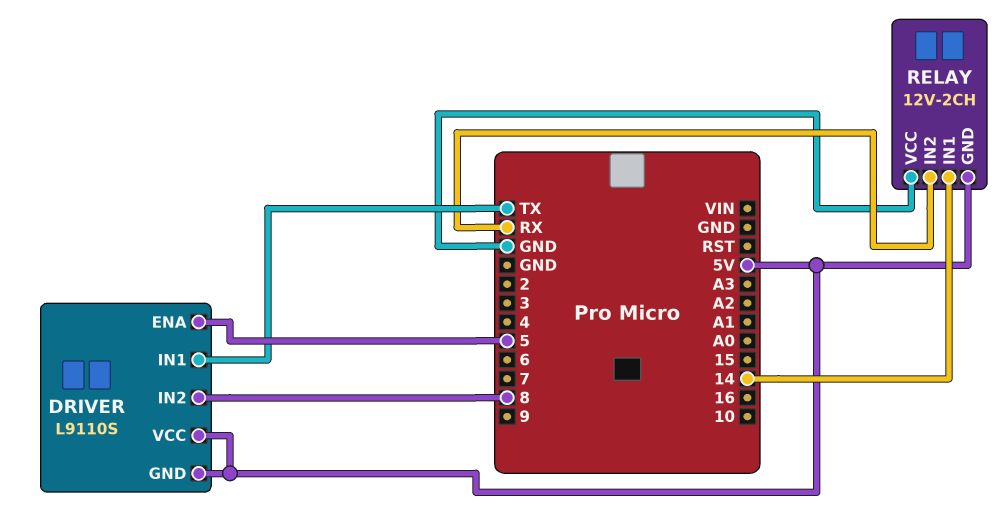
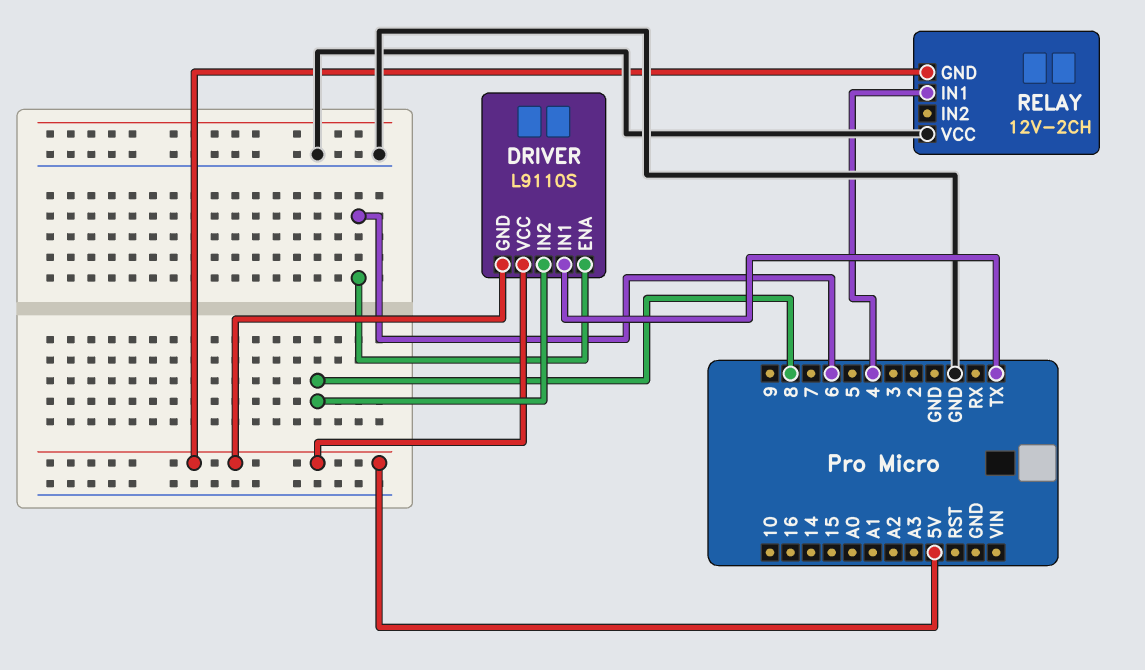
DRIVER pin ENA: 5 -> 6
RELAY pin IN1: 14 -> 4
RELAY pin IN2: RX -> none

